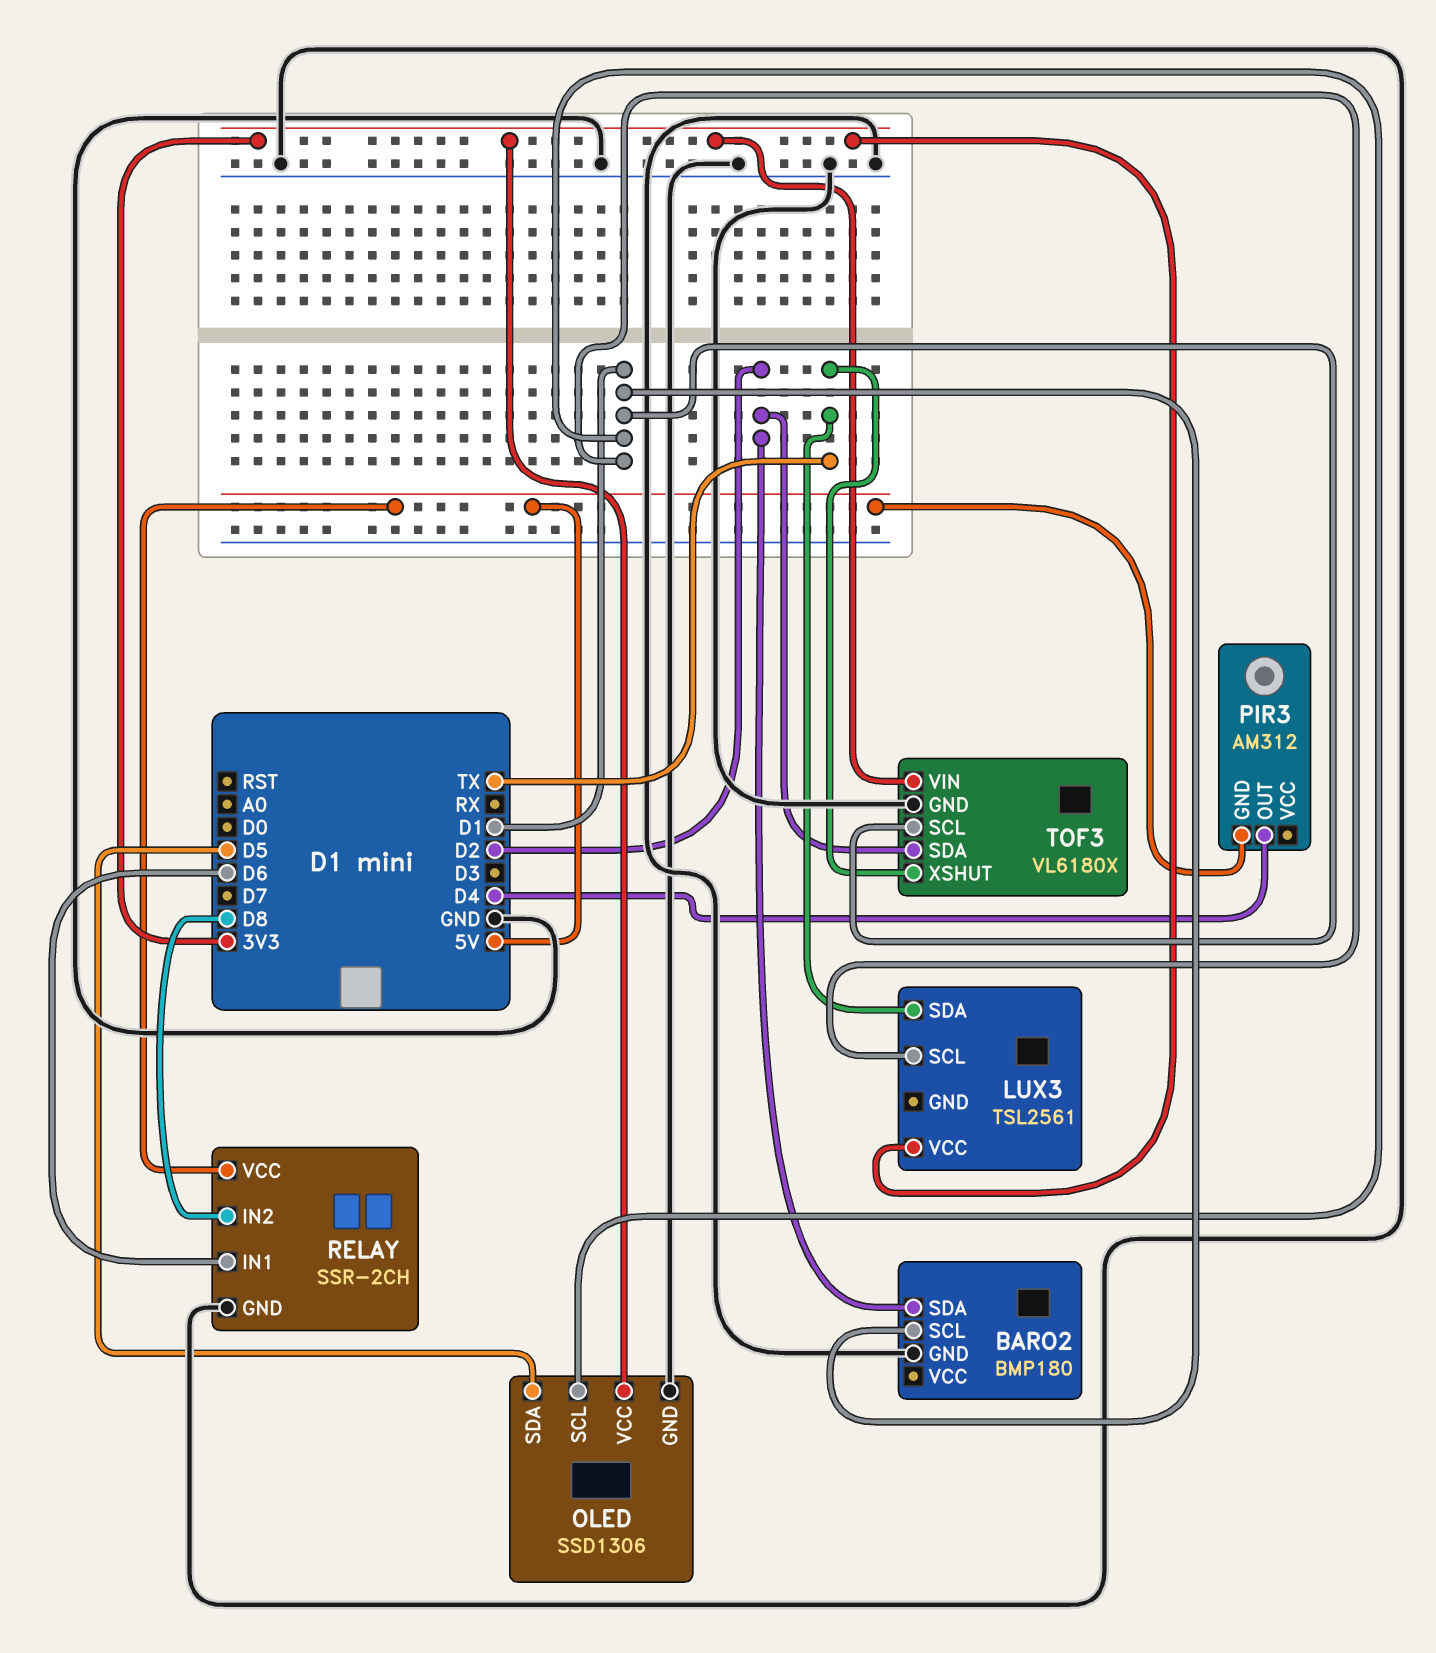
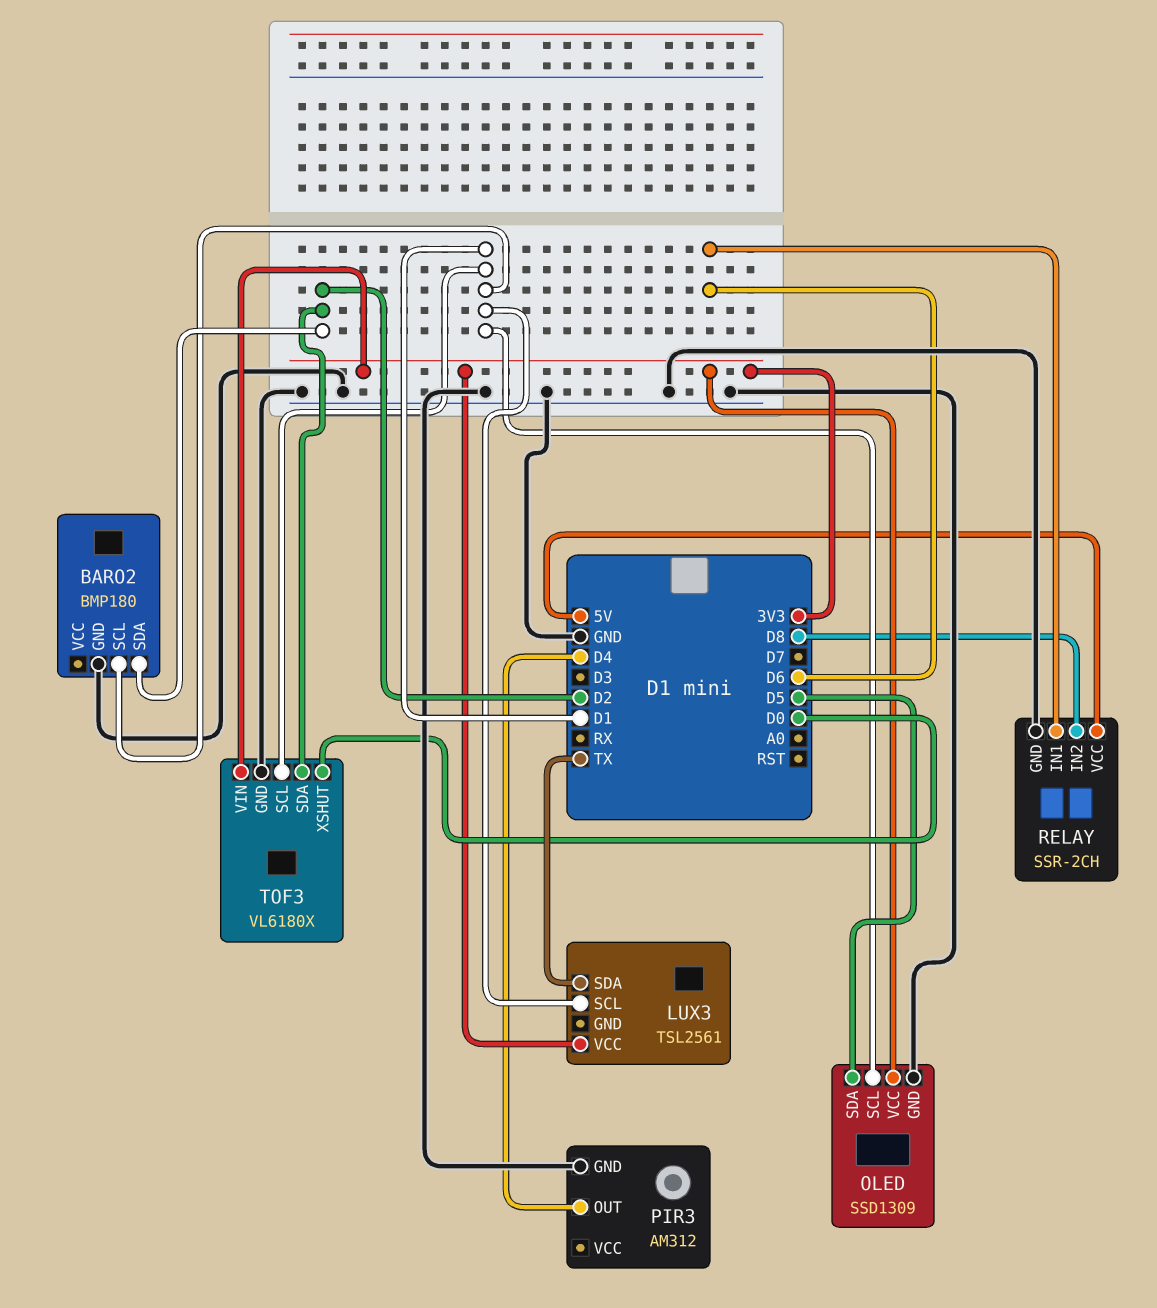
OLED: SSD1306 -> SSD1309
PIR3 pin GND: 5V -> GND
TOF3 pin XSHUT: TX -> D0

